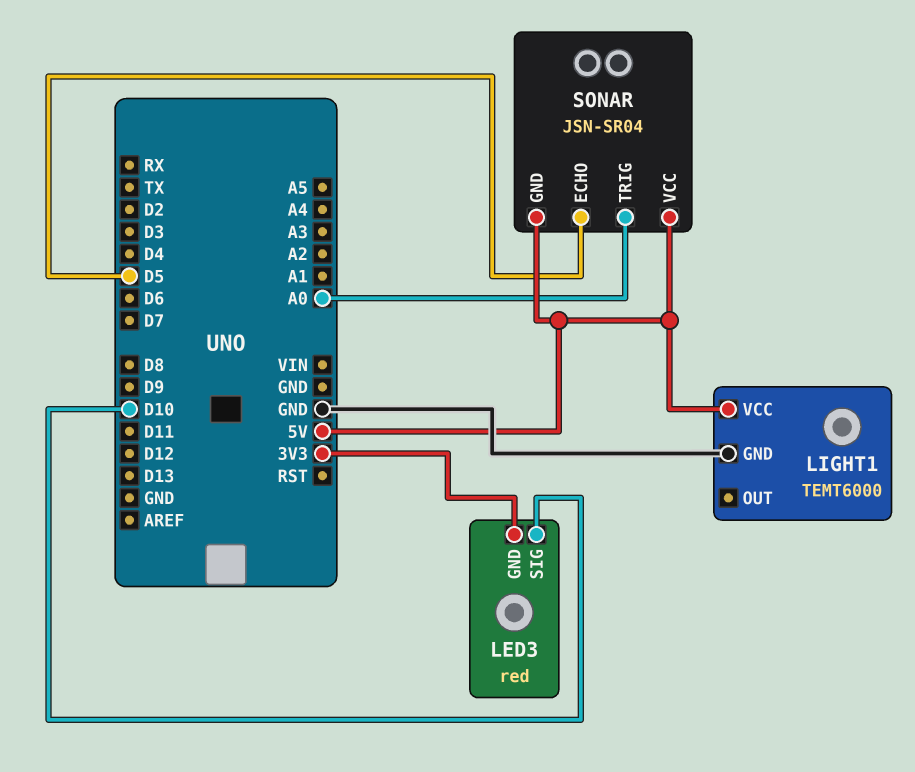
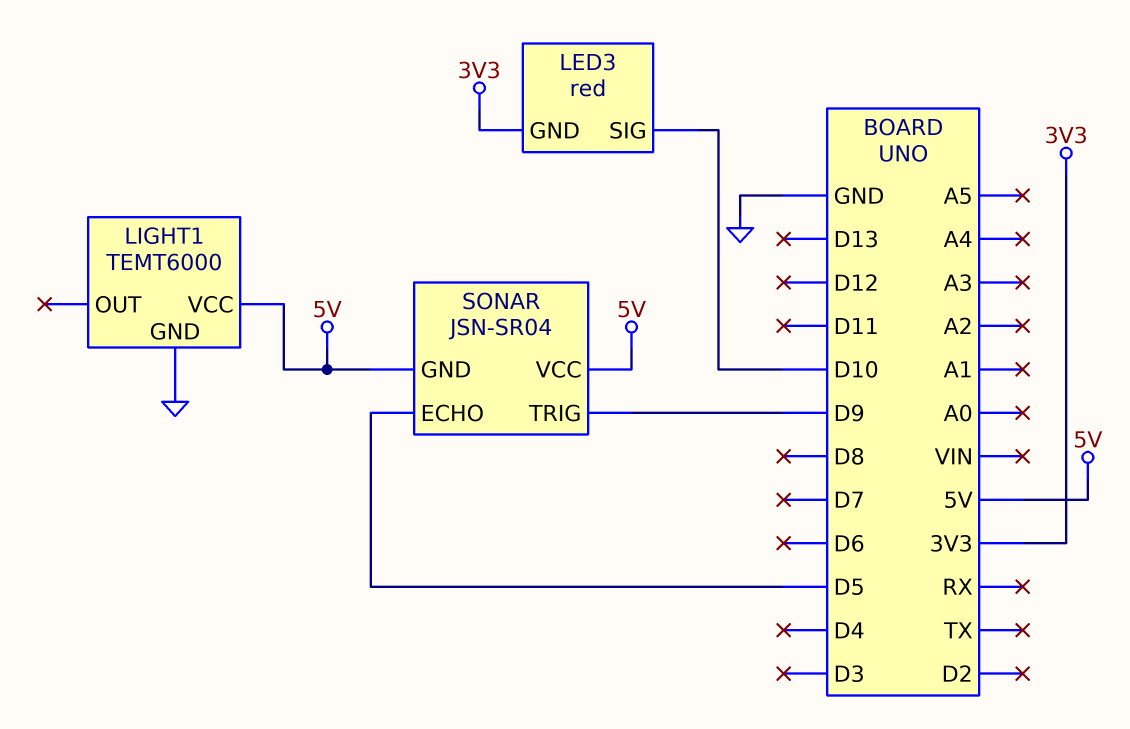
SONAR pin TRIG: A0 -> D9

